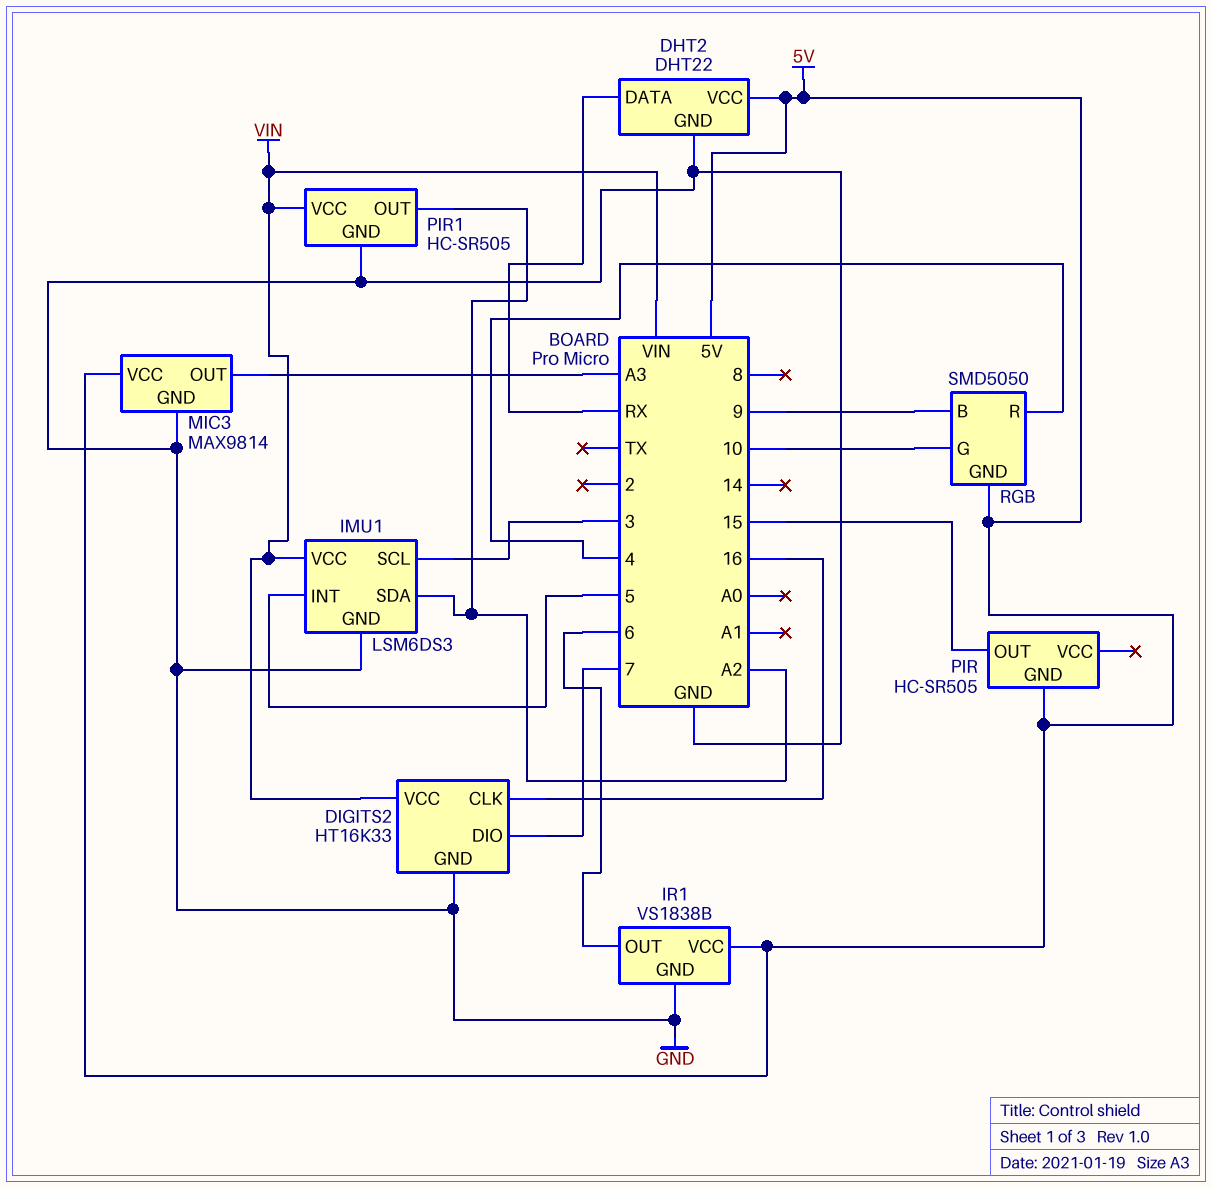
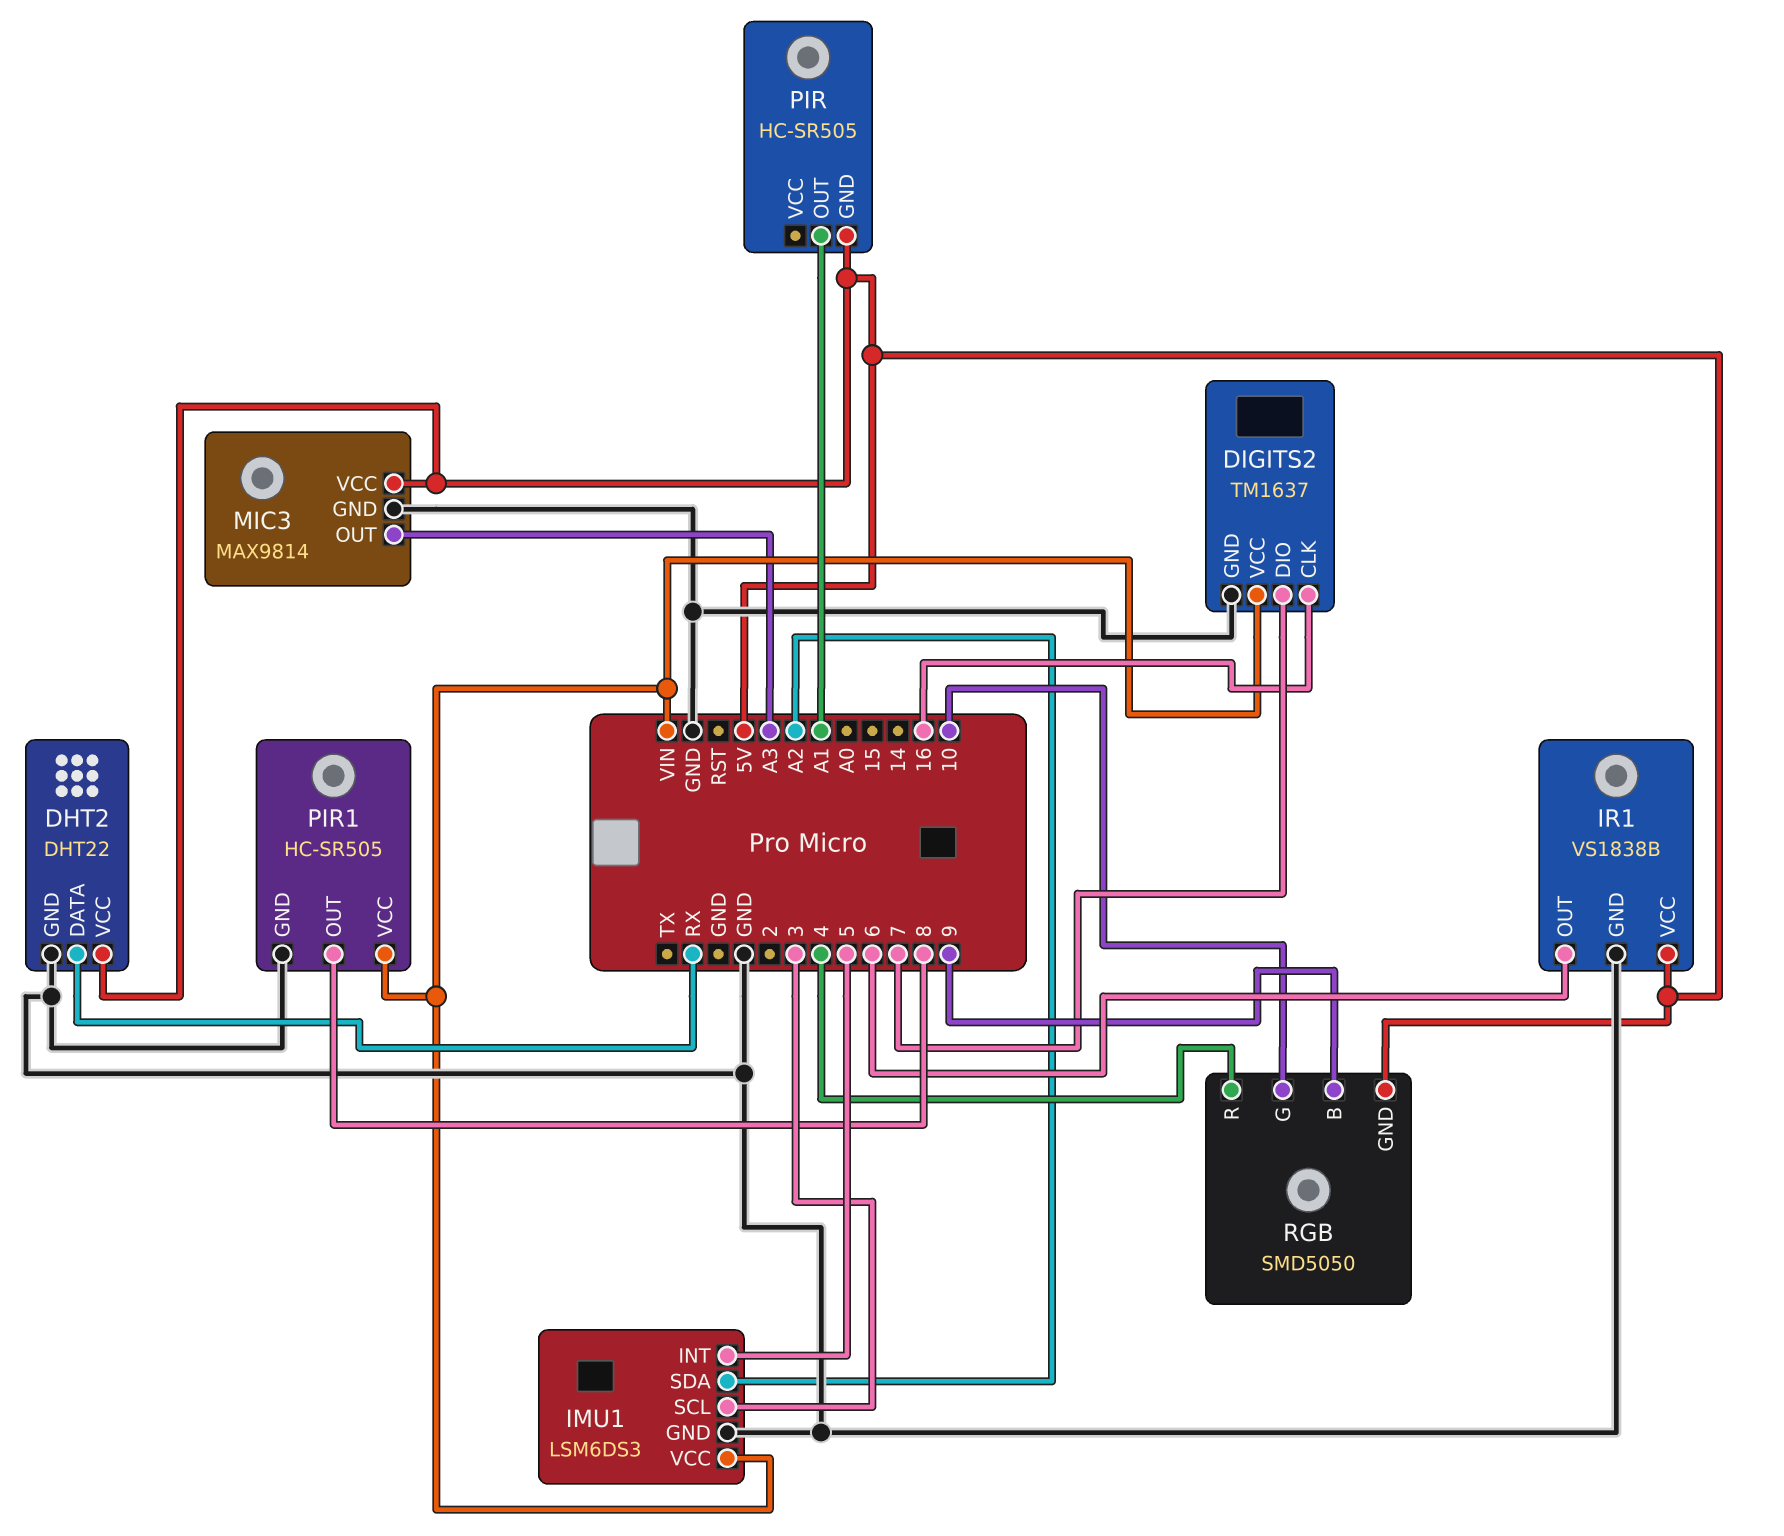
DIGITS2: HT16K33 -> TM1637
PIR pin OUT: 15 -> A1
PIR1 pin OUT: A2 -> 8

